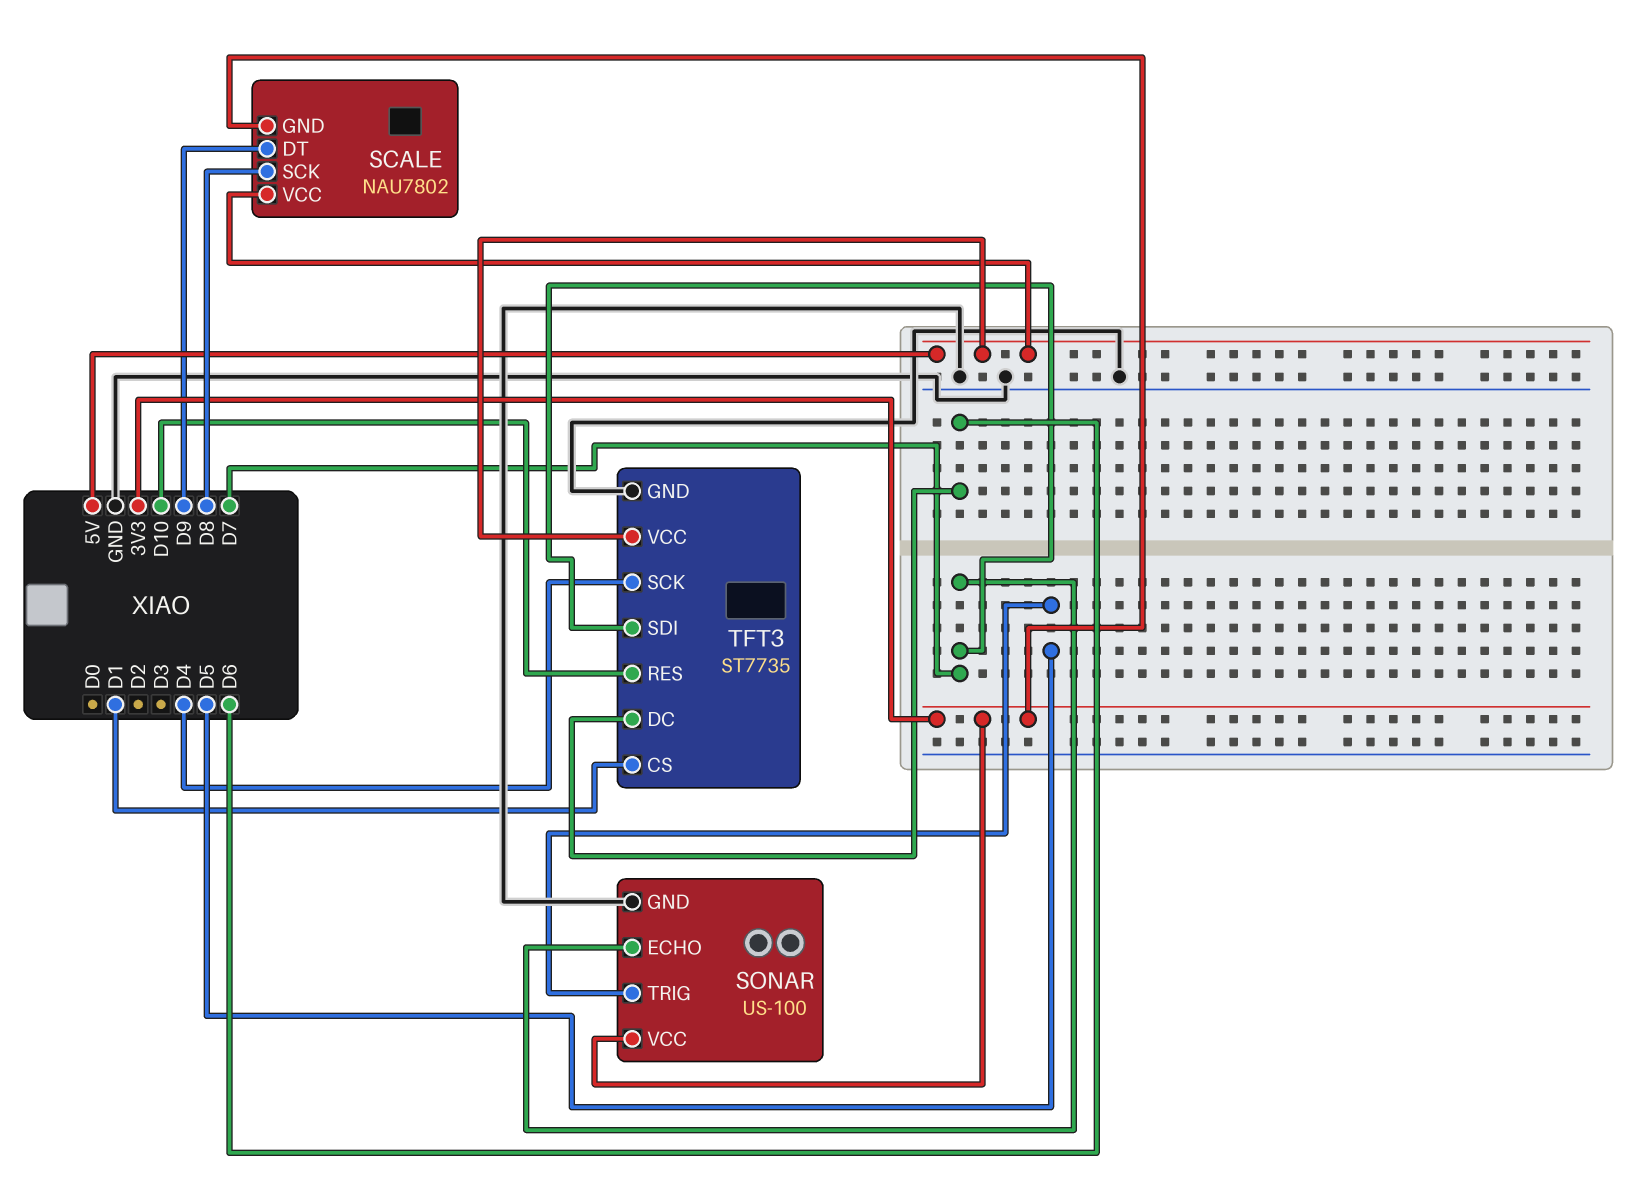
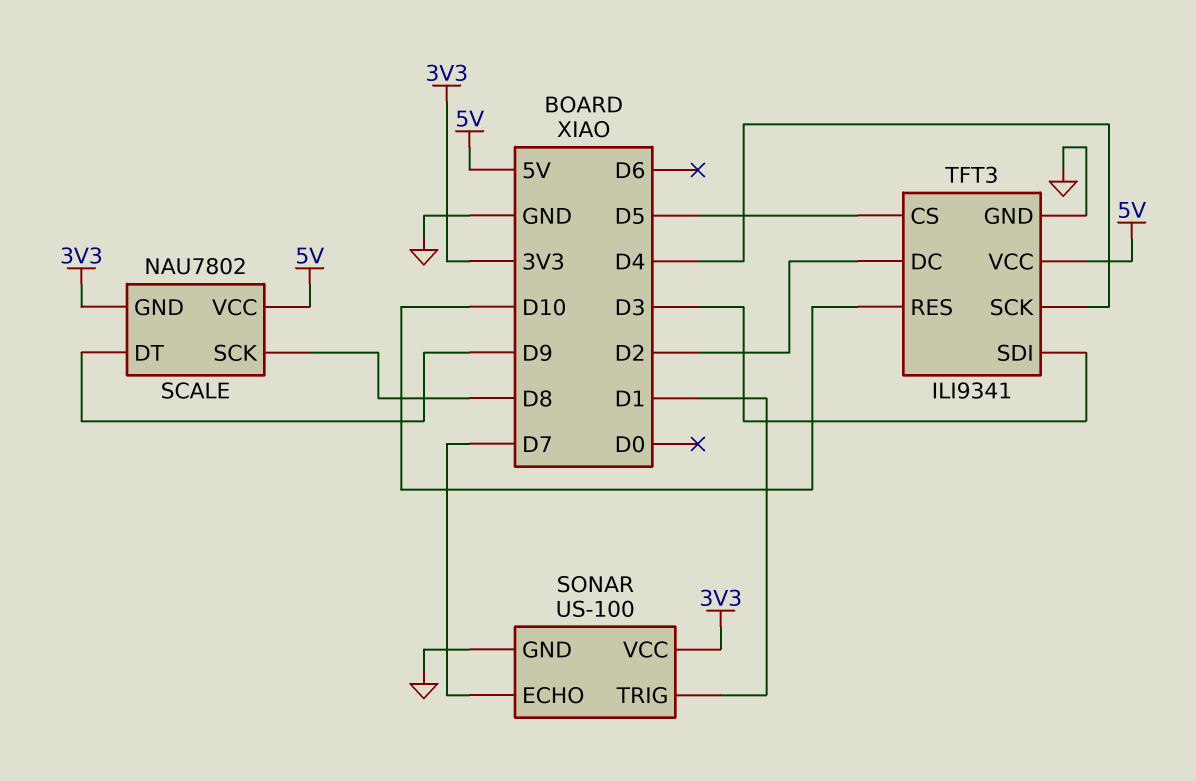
SONAR pin TRIG: D5 -> D1
TFT3: ST7735 -> ILI9341
TFT3 pin CS: D1 -> D5
TFT3 pin DC: D6 -> D2
TFT3 pin SDI: D7 -> D3

